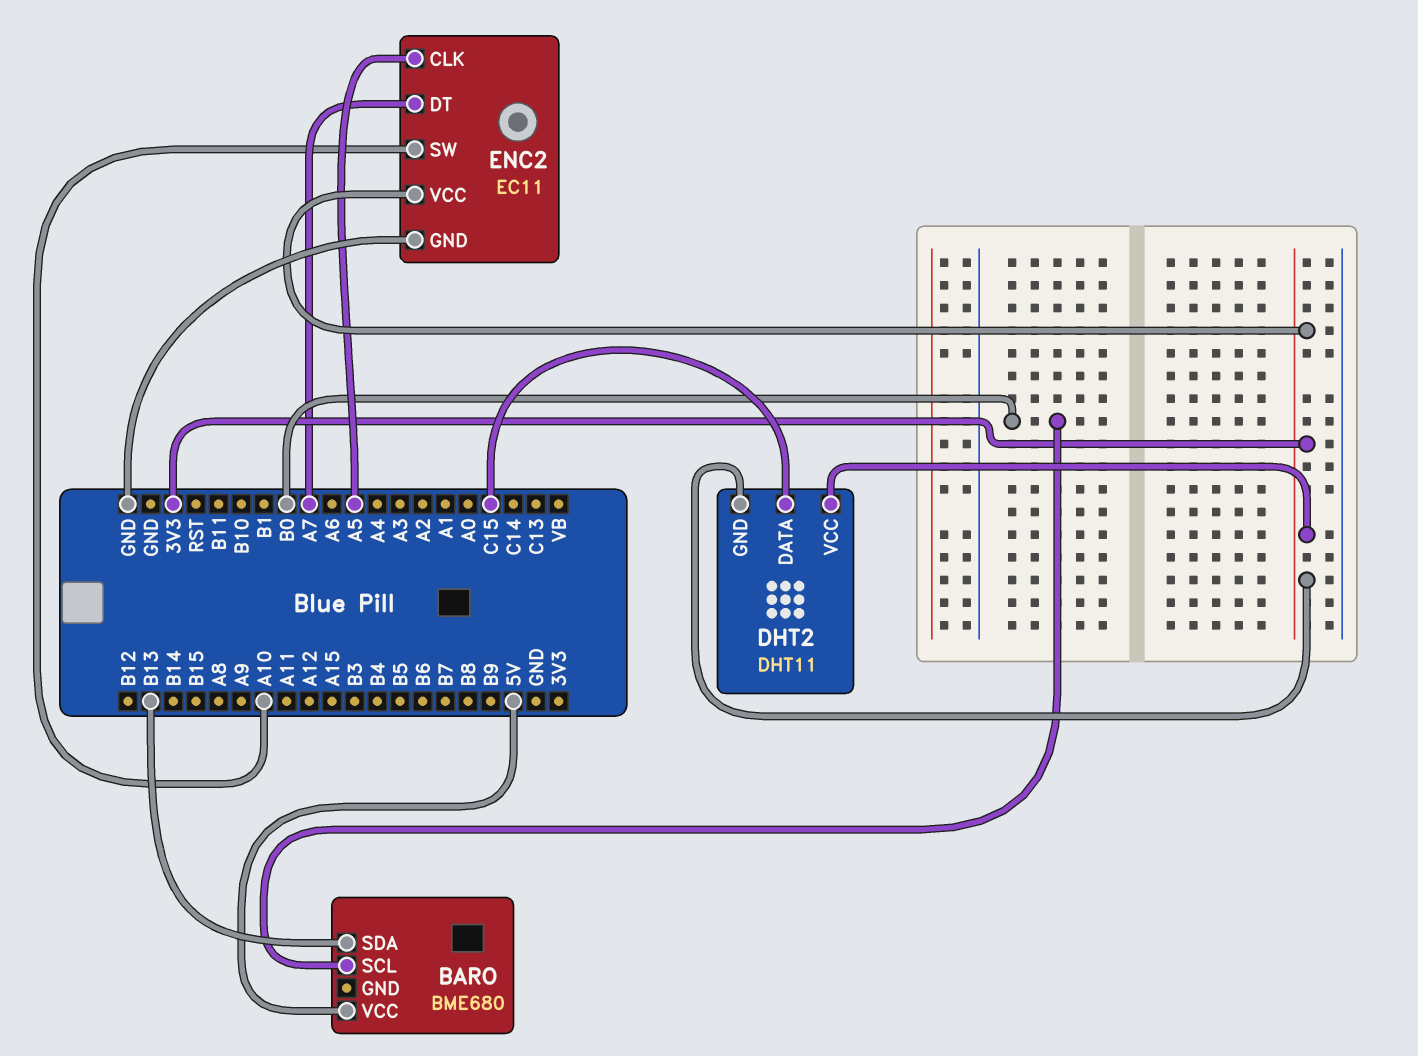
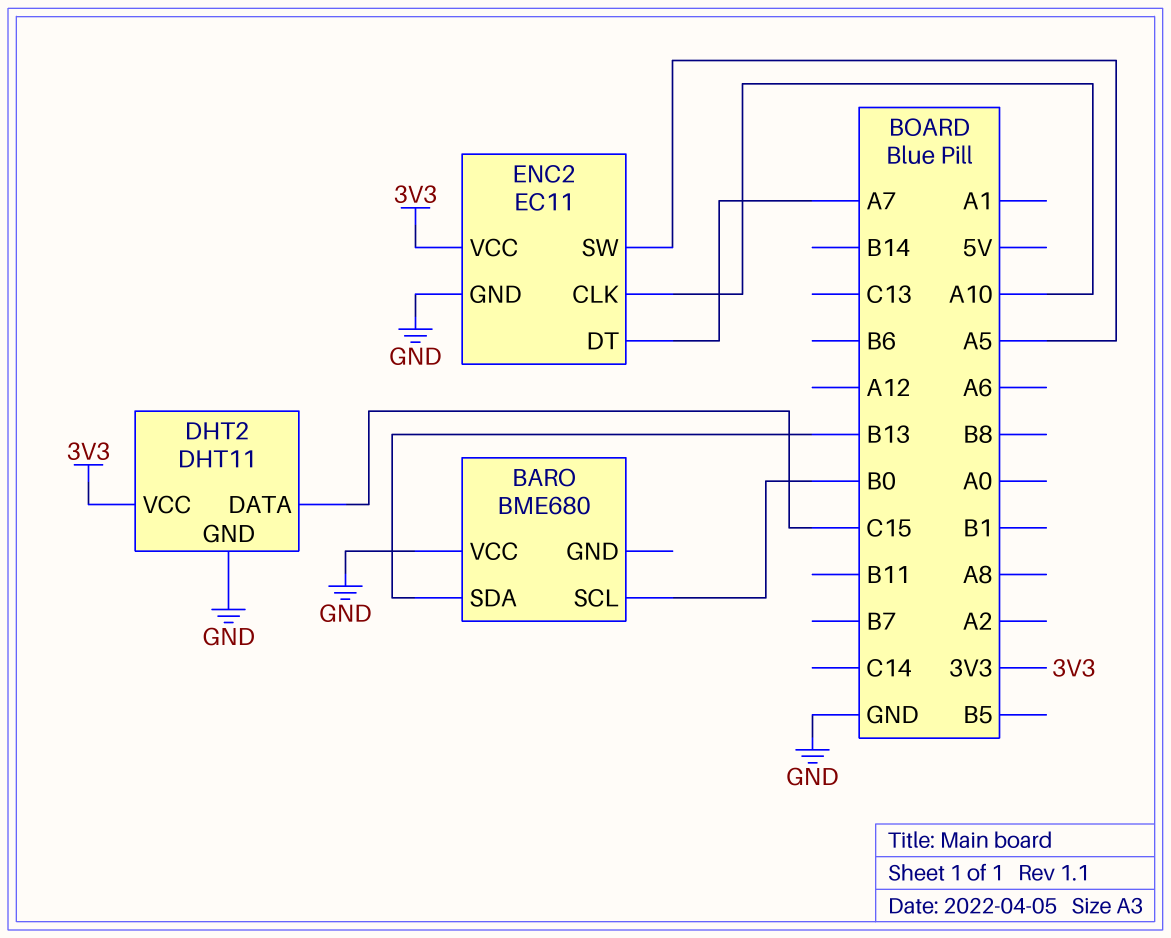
BARO pin VCC: 5V -> GND
DHT2 pin GND: 3V3 -> GND
ENC2 pin CLK: A5 -> A10
ENC2 pin SW: A10 -> A5

